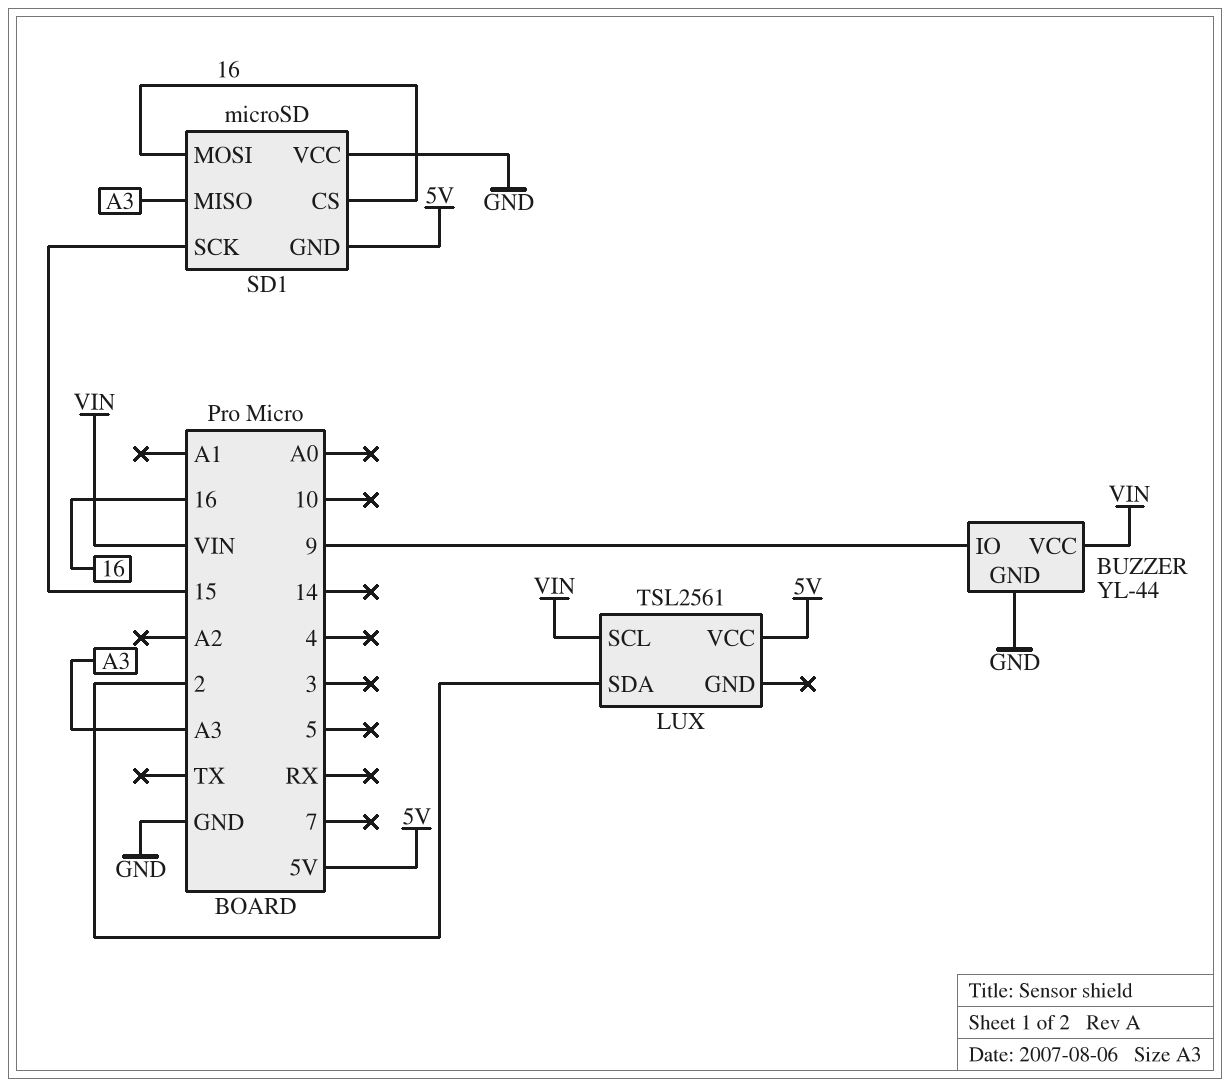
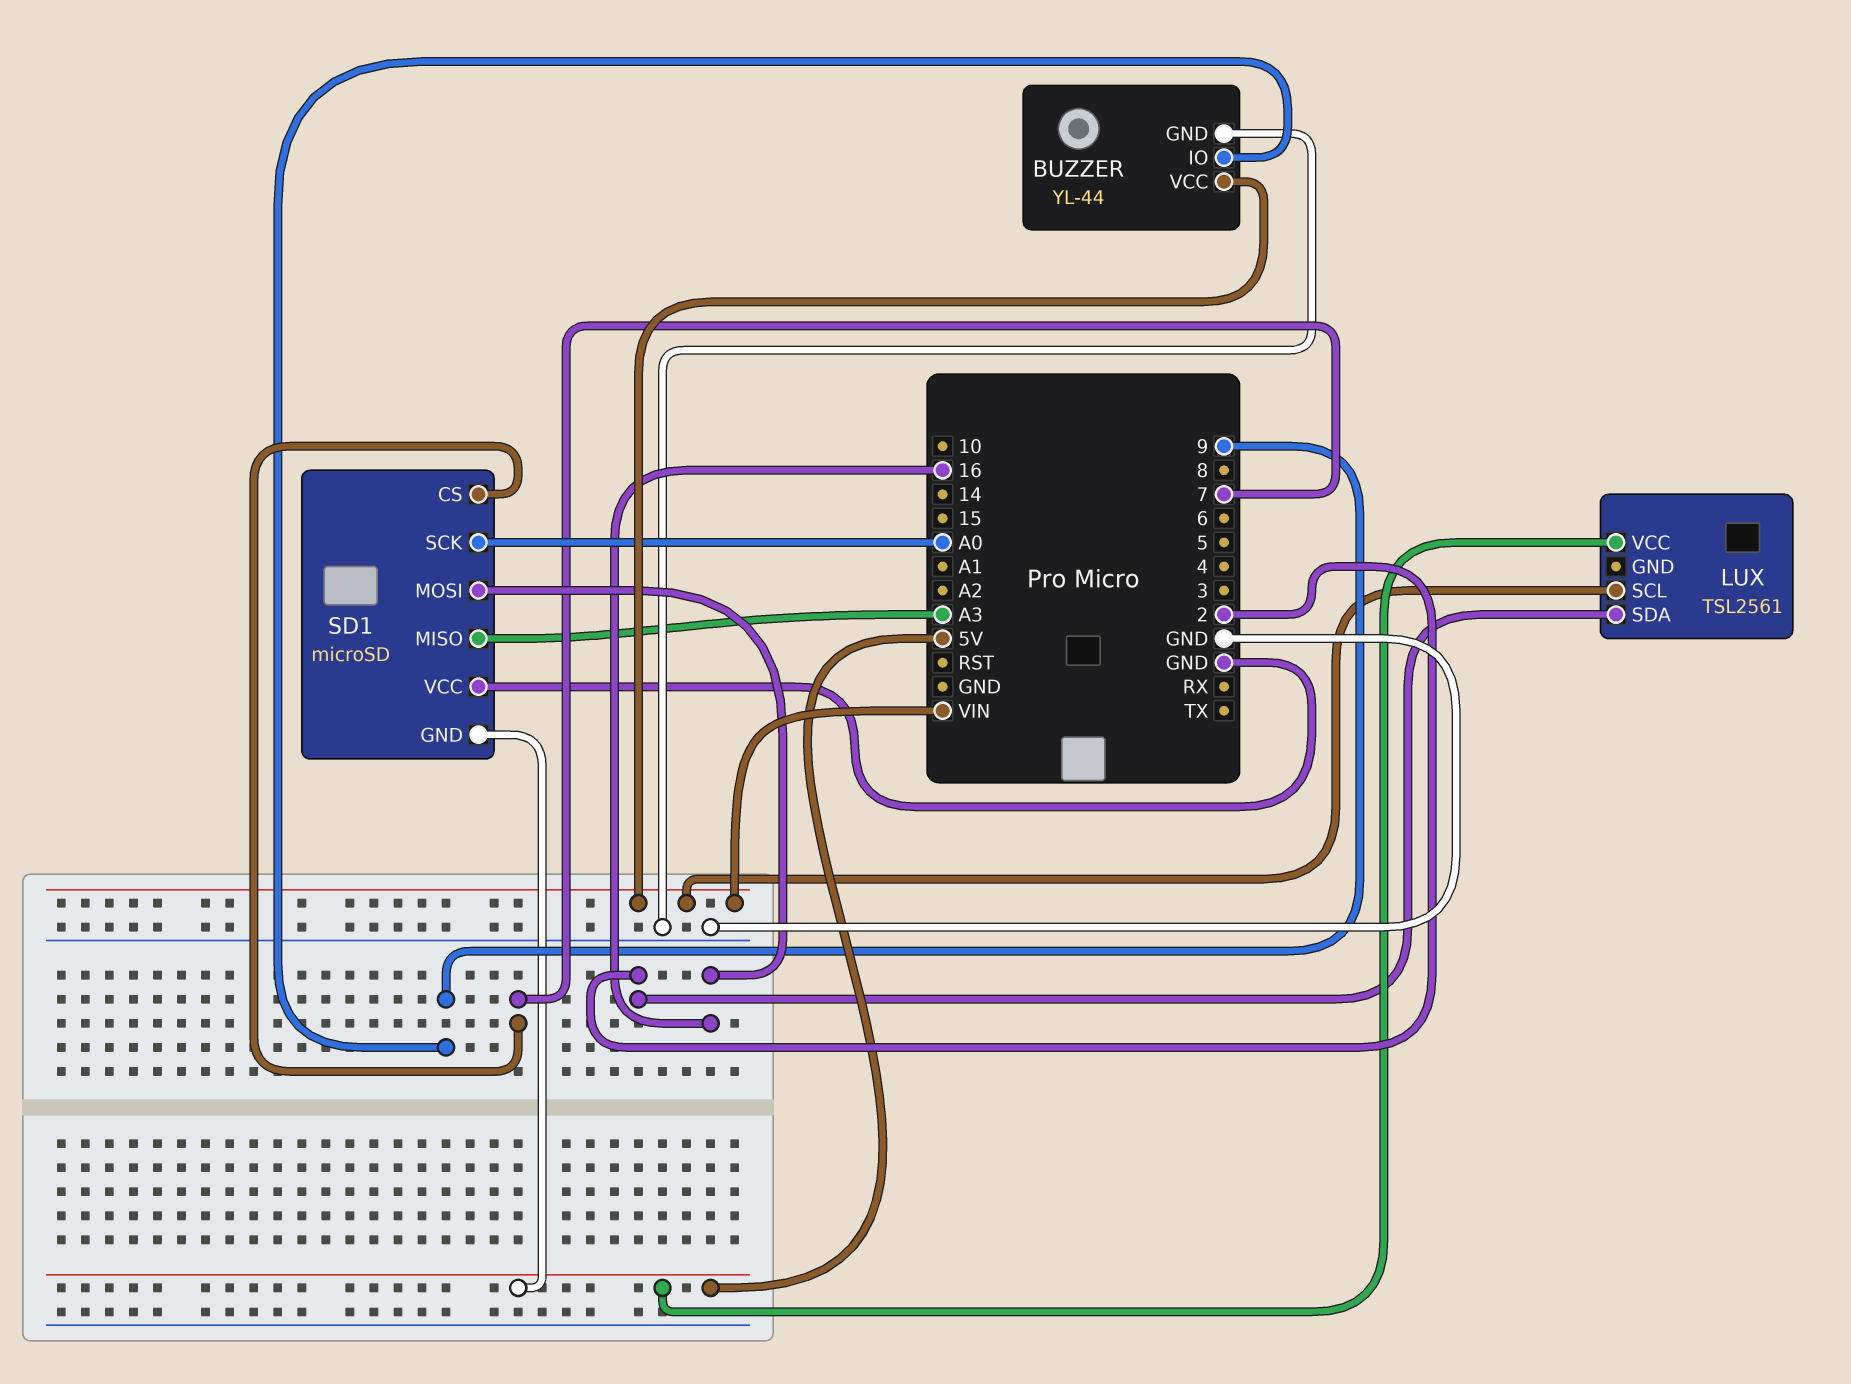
SD1 pin CS: 16 -> 7
SD1 pin SCK: 15 -> A0

